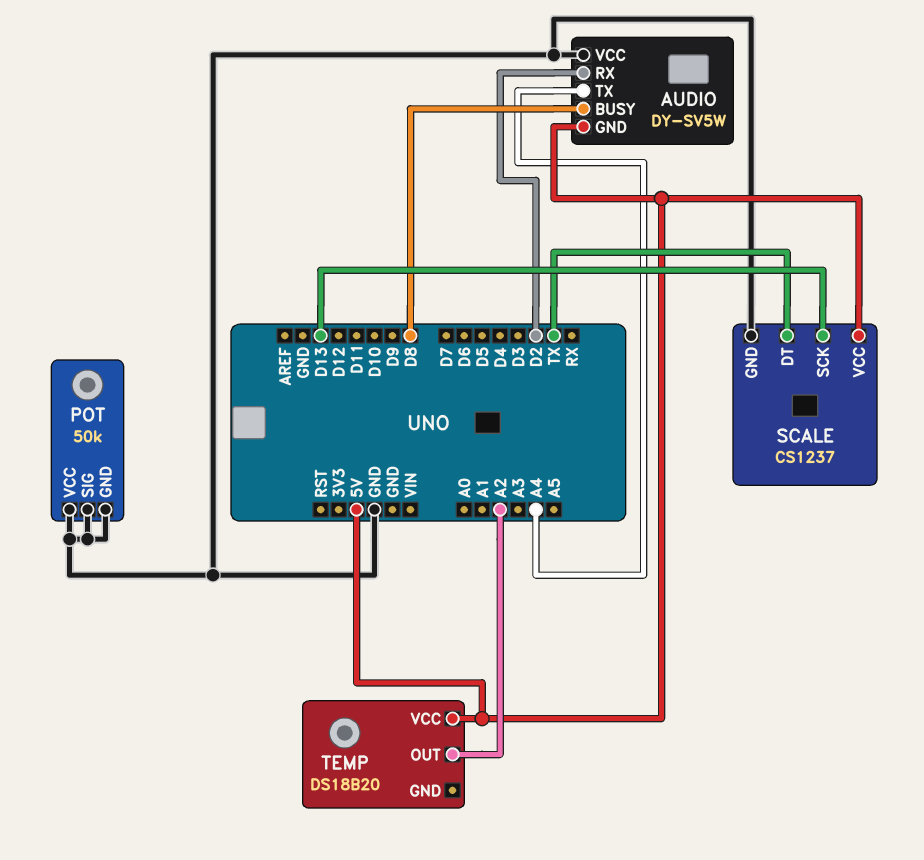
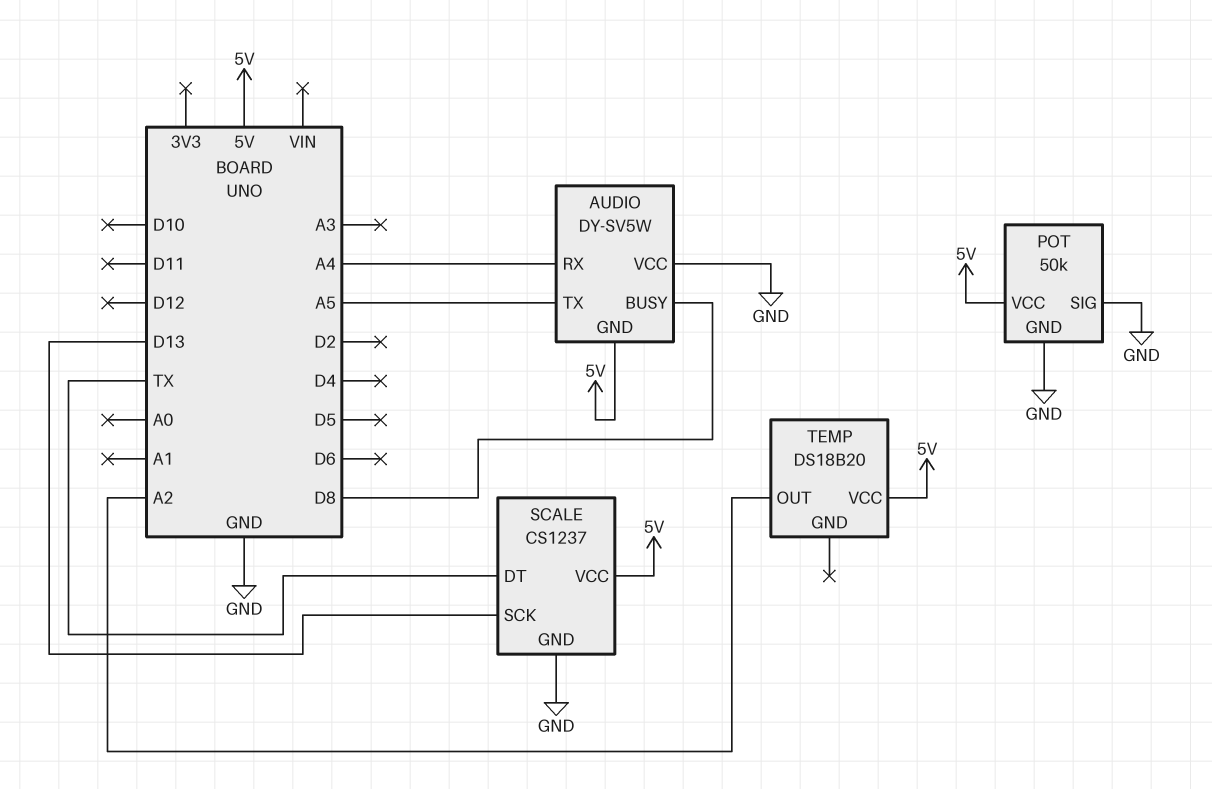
AUDIO pin RX: D2 -> A4
AUDIO pin TX: A4 -> A5
POT pin VCC: GND -> 5V

